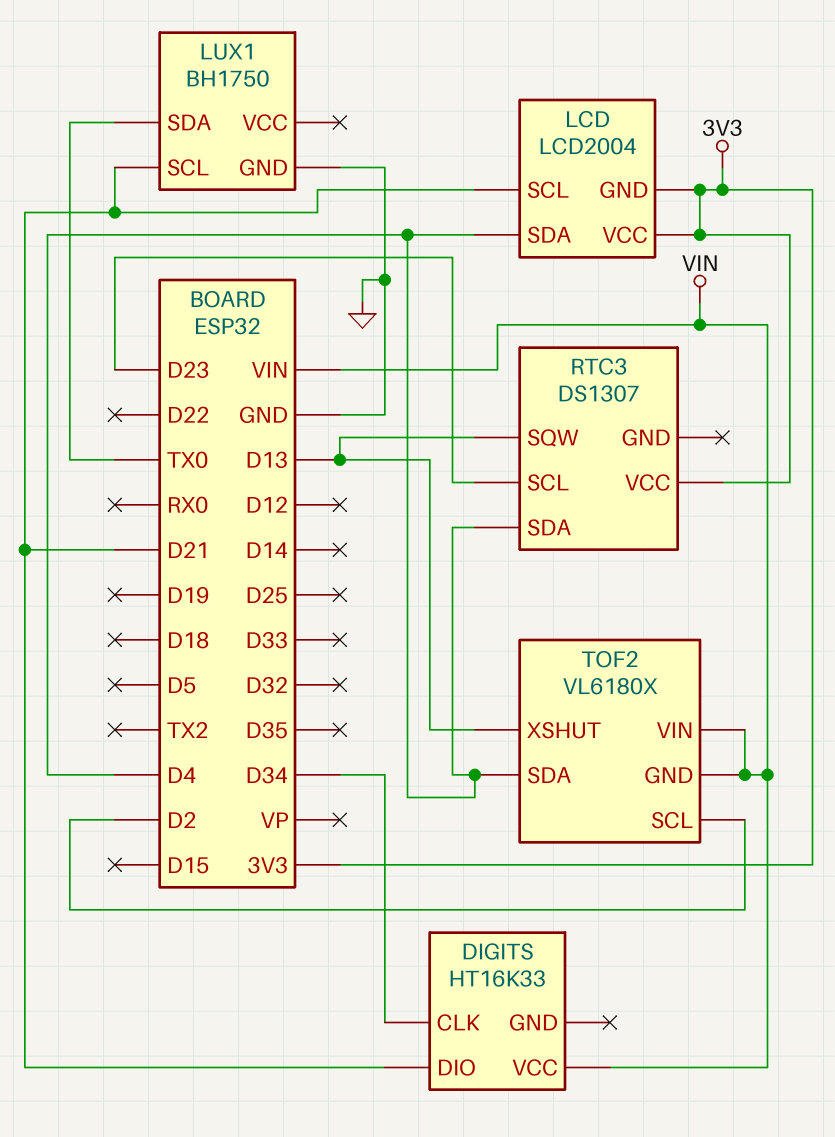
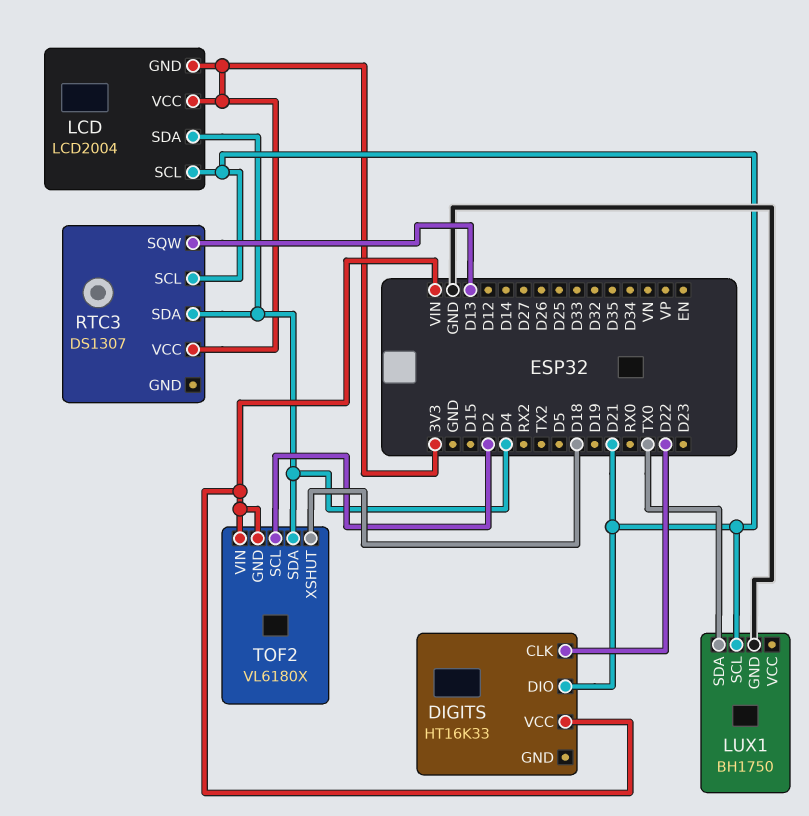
DIGITS pin CLK: D34 -> D22
RTC3 pin SCL: D23 -> D21
TOF2 pin XSHUT: D13 -> D18

